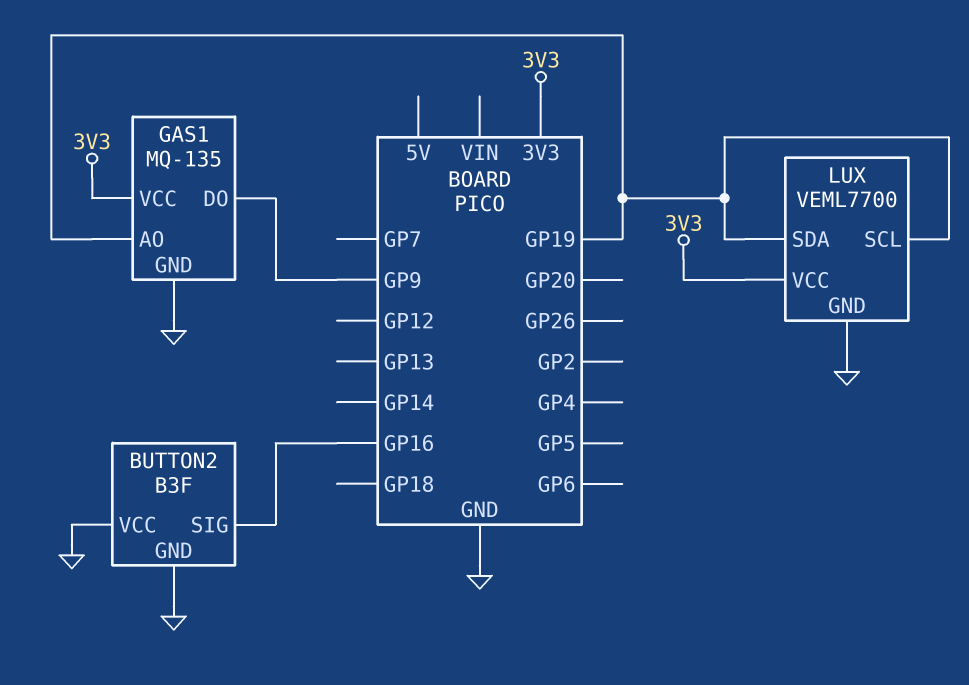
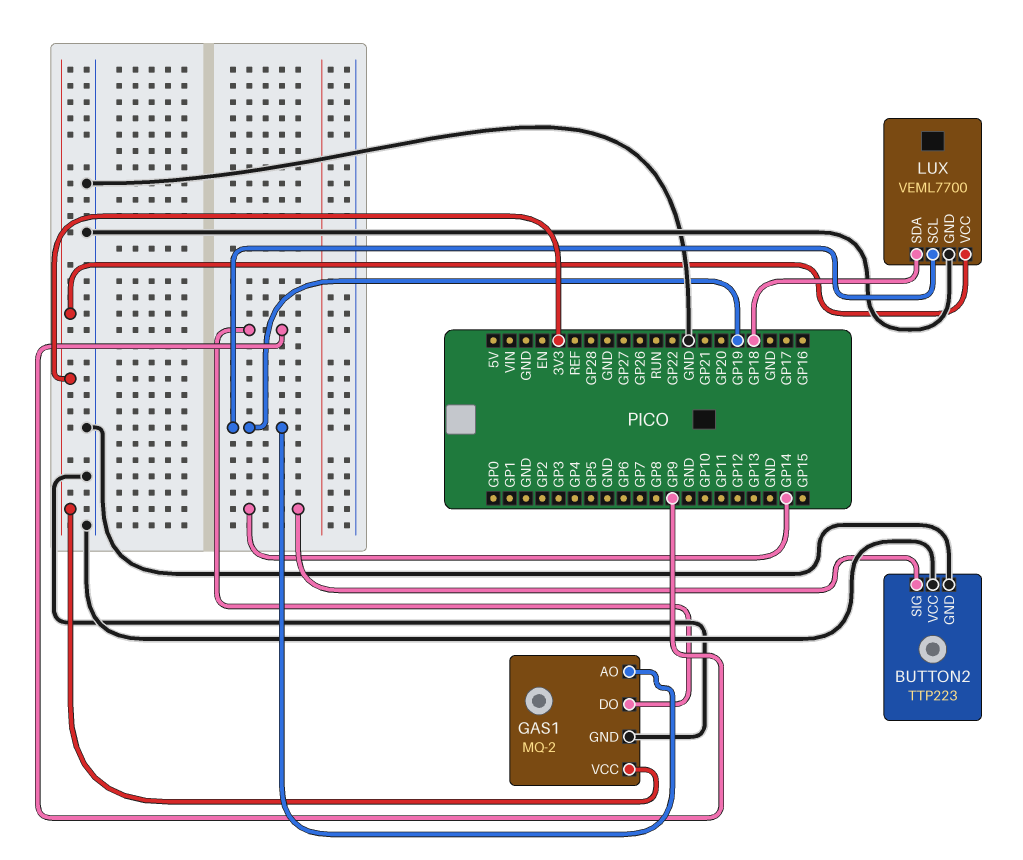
BUTTON2: B3F -> TTP223
BUTTON2 pin SIG: GP16 -> GP14
GAS1: MQ-135 -> MQ-2
LUX pin SDA: GP19 -> GP18

